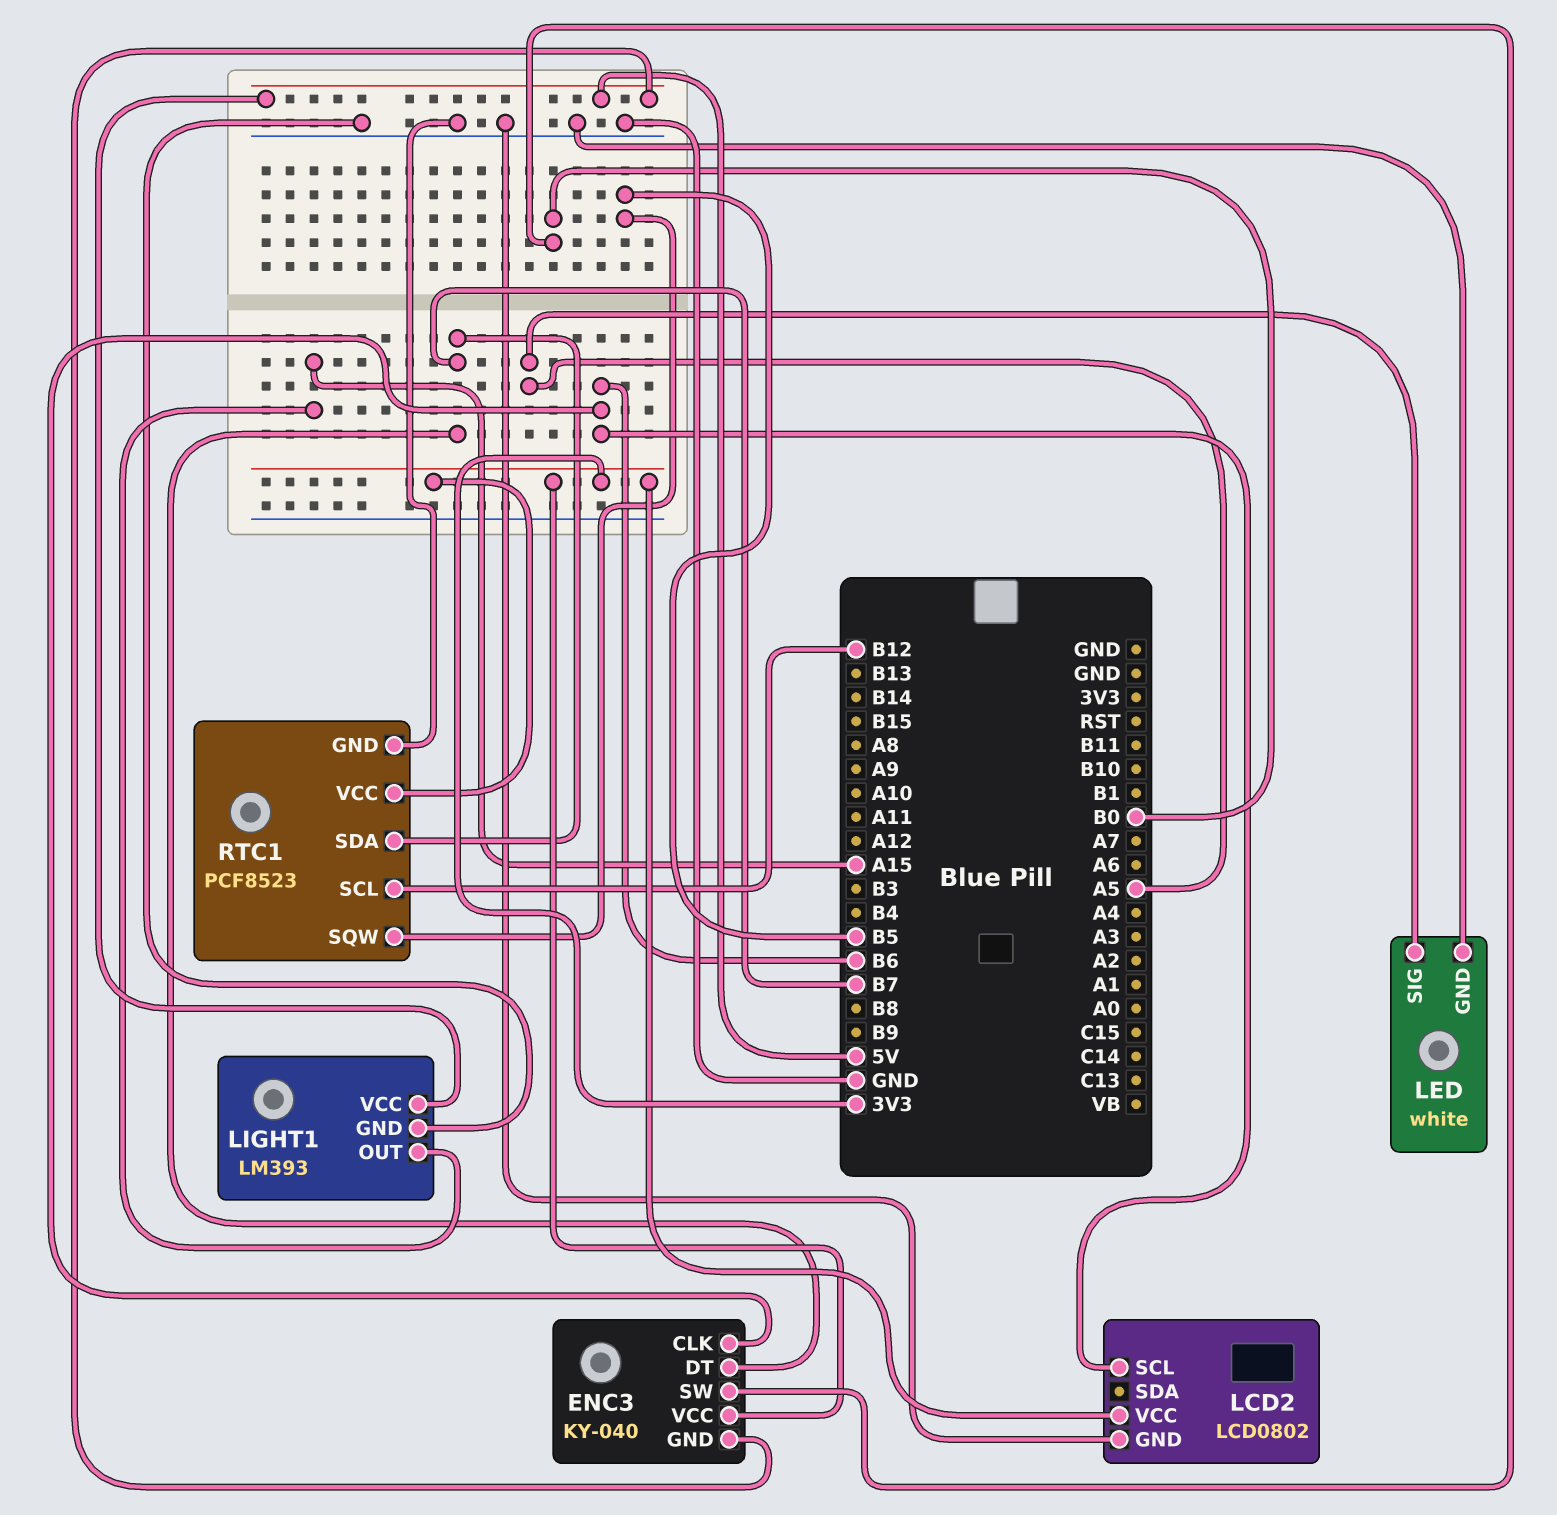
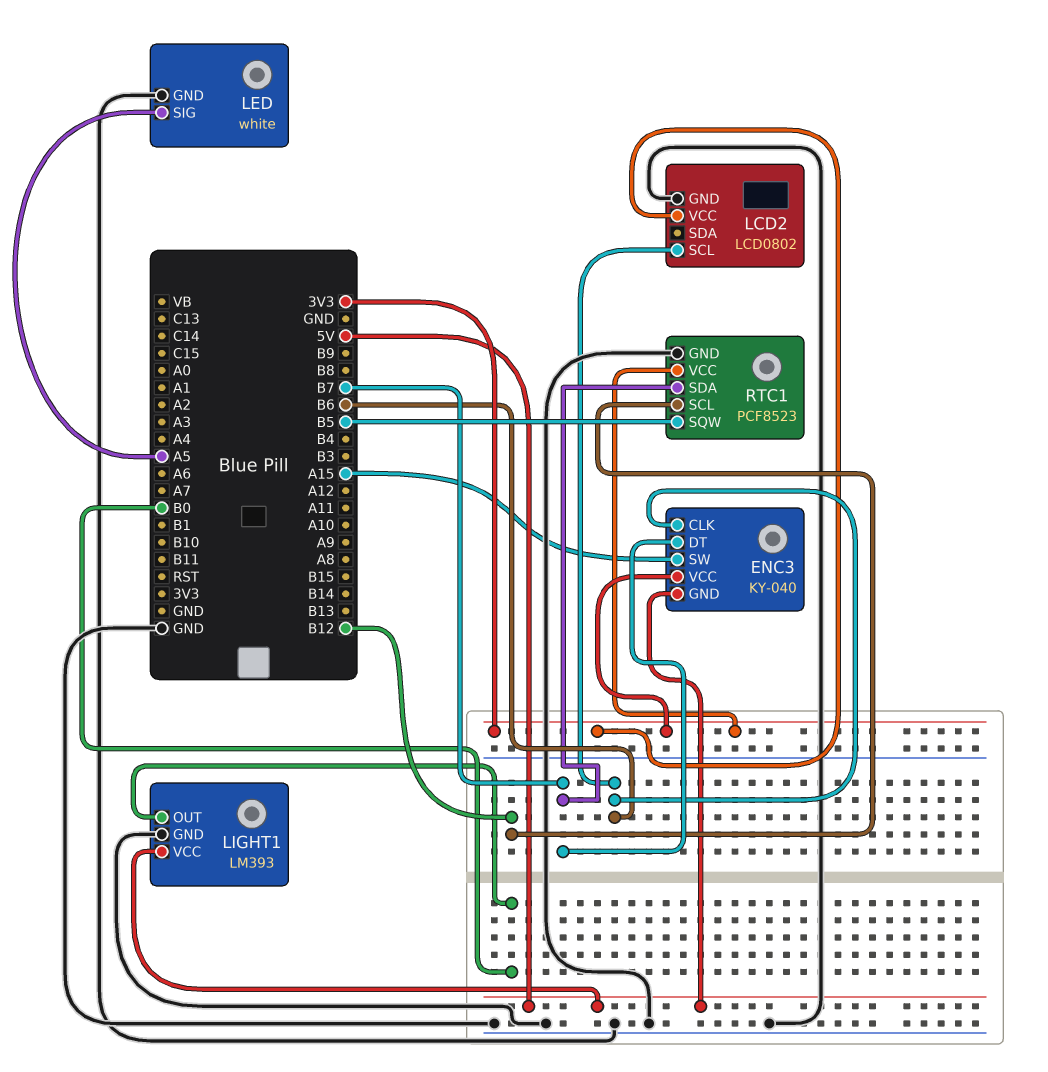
ENC3 pin SW: B0 -> A15
LIGHT1 pin OUT: A15 -> B0

